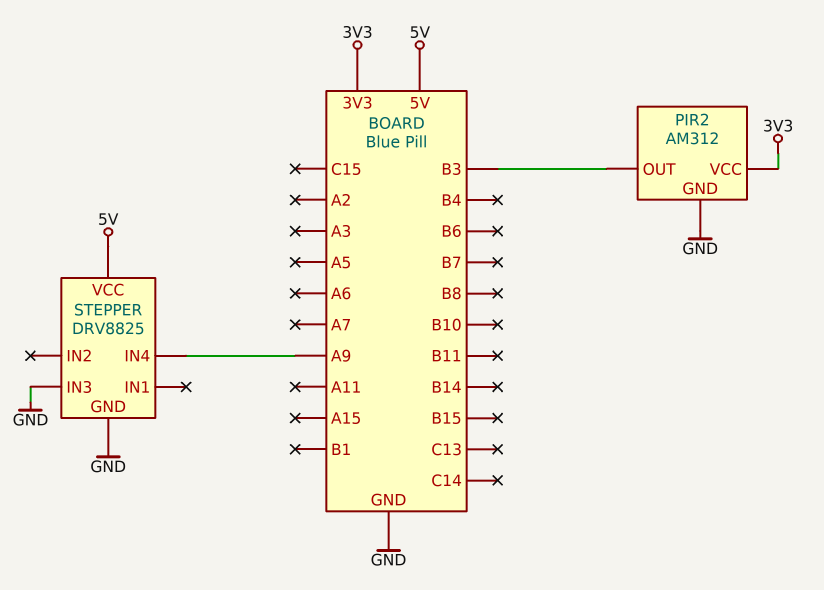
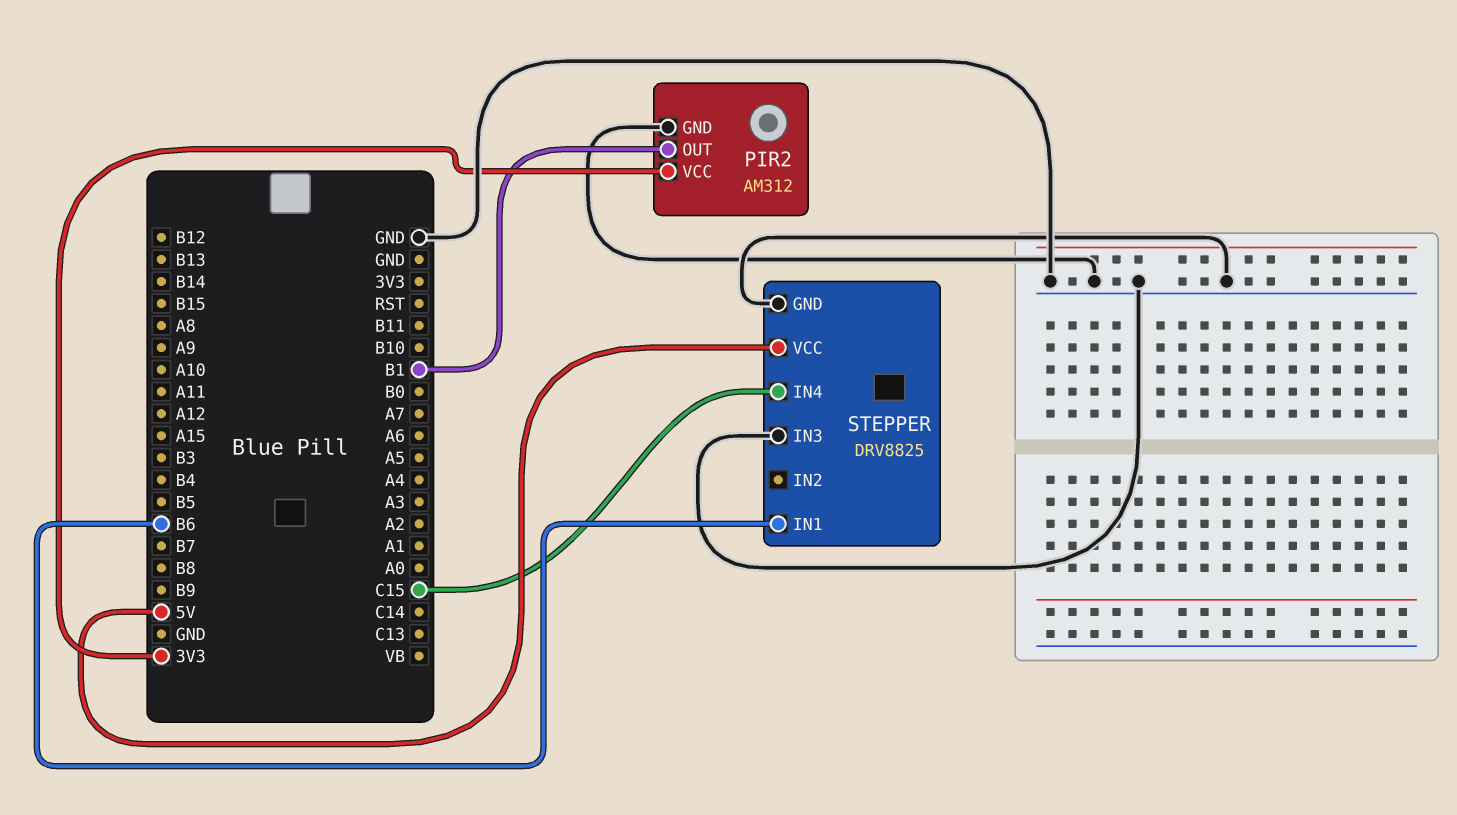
PIR2 pin OUT: B3 -> B1
STEPPER pin IN1: none -> B6
STEPPER pin IN4: A9 -> C15

